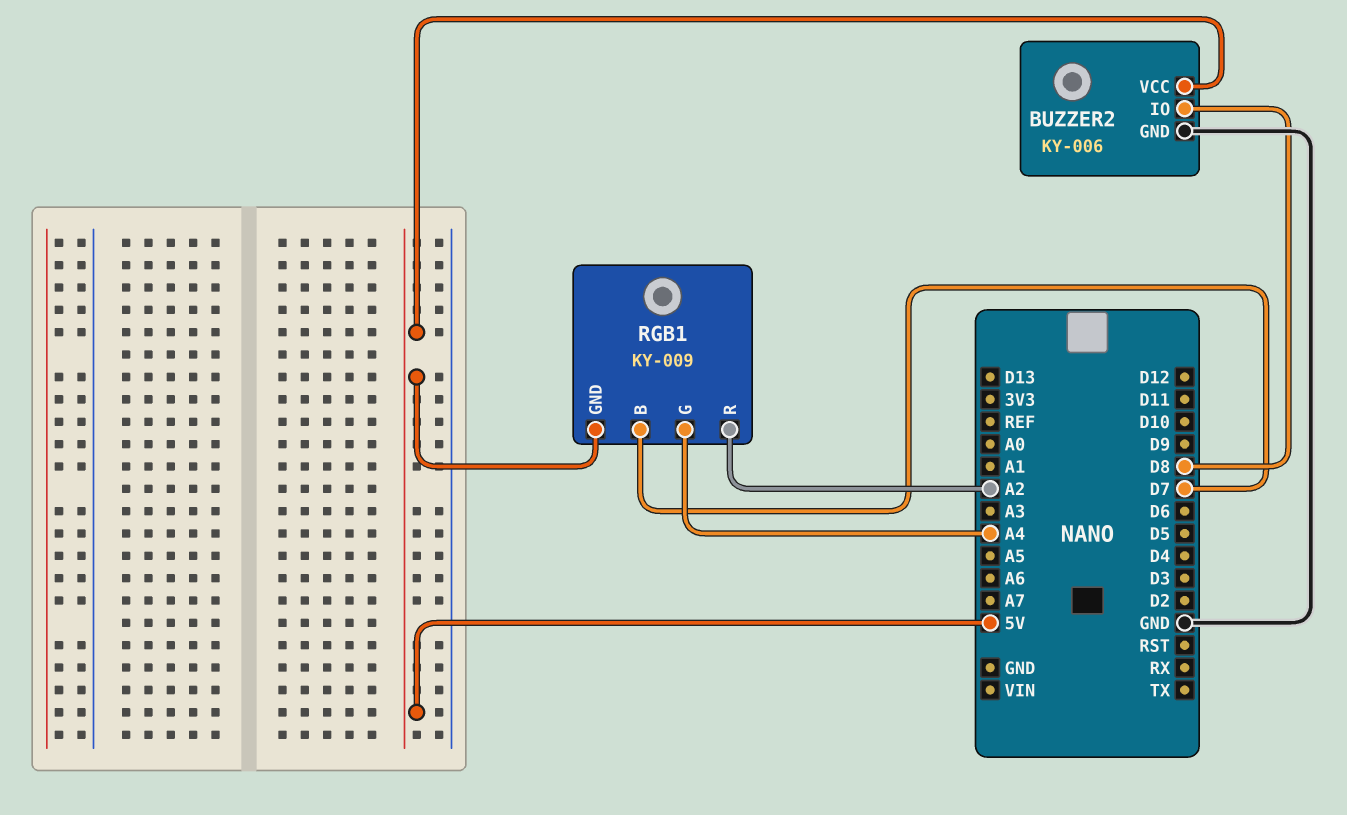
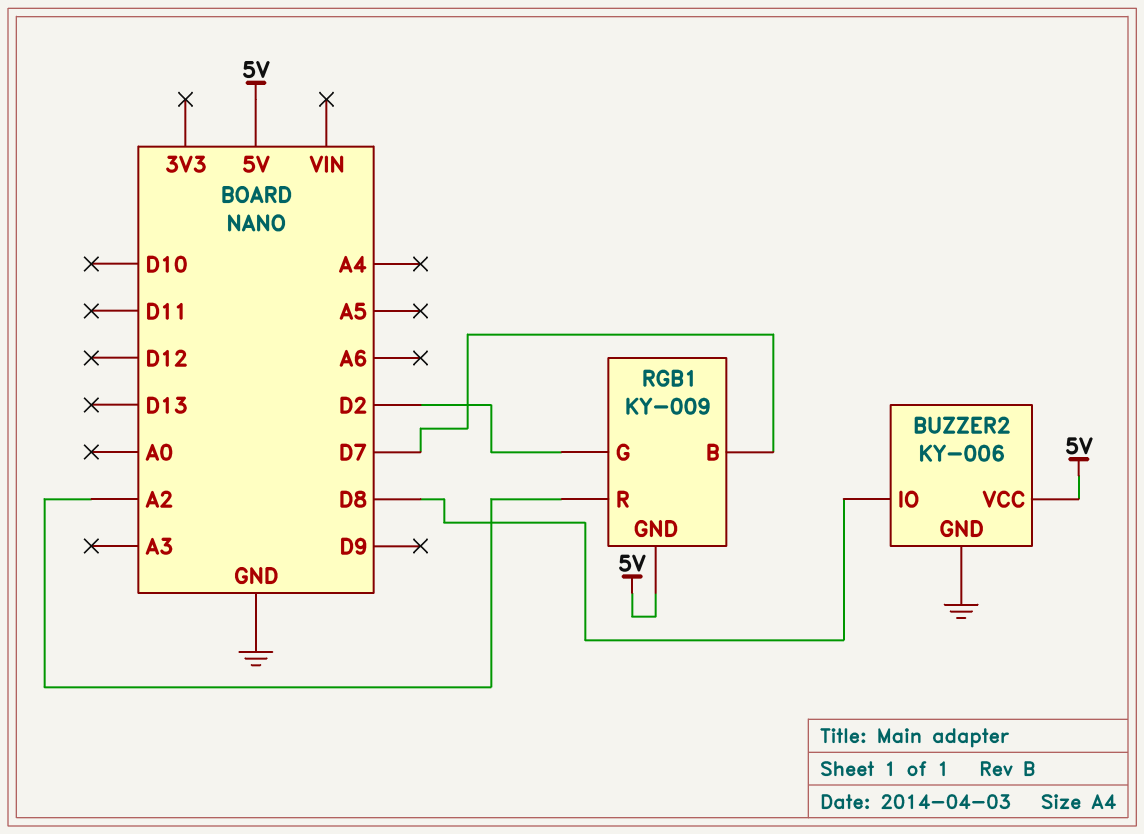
RGB1 pin G: A4 -> D2

